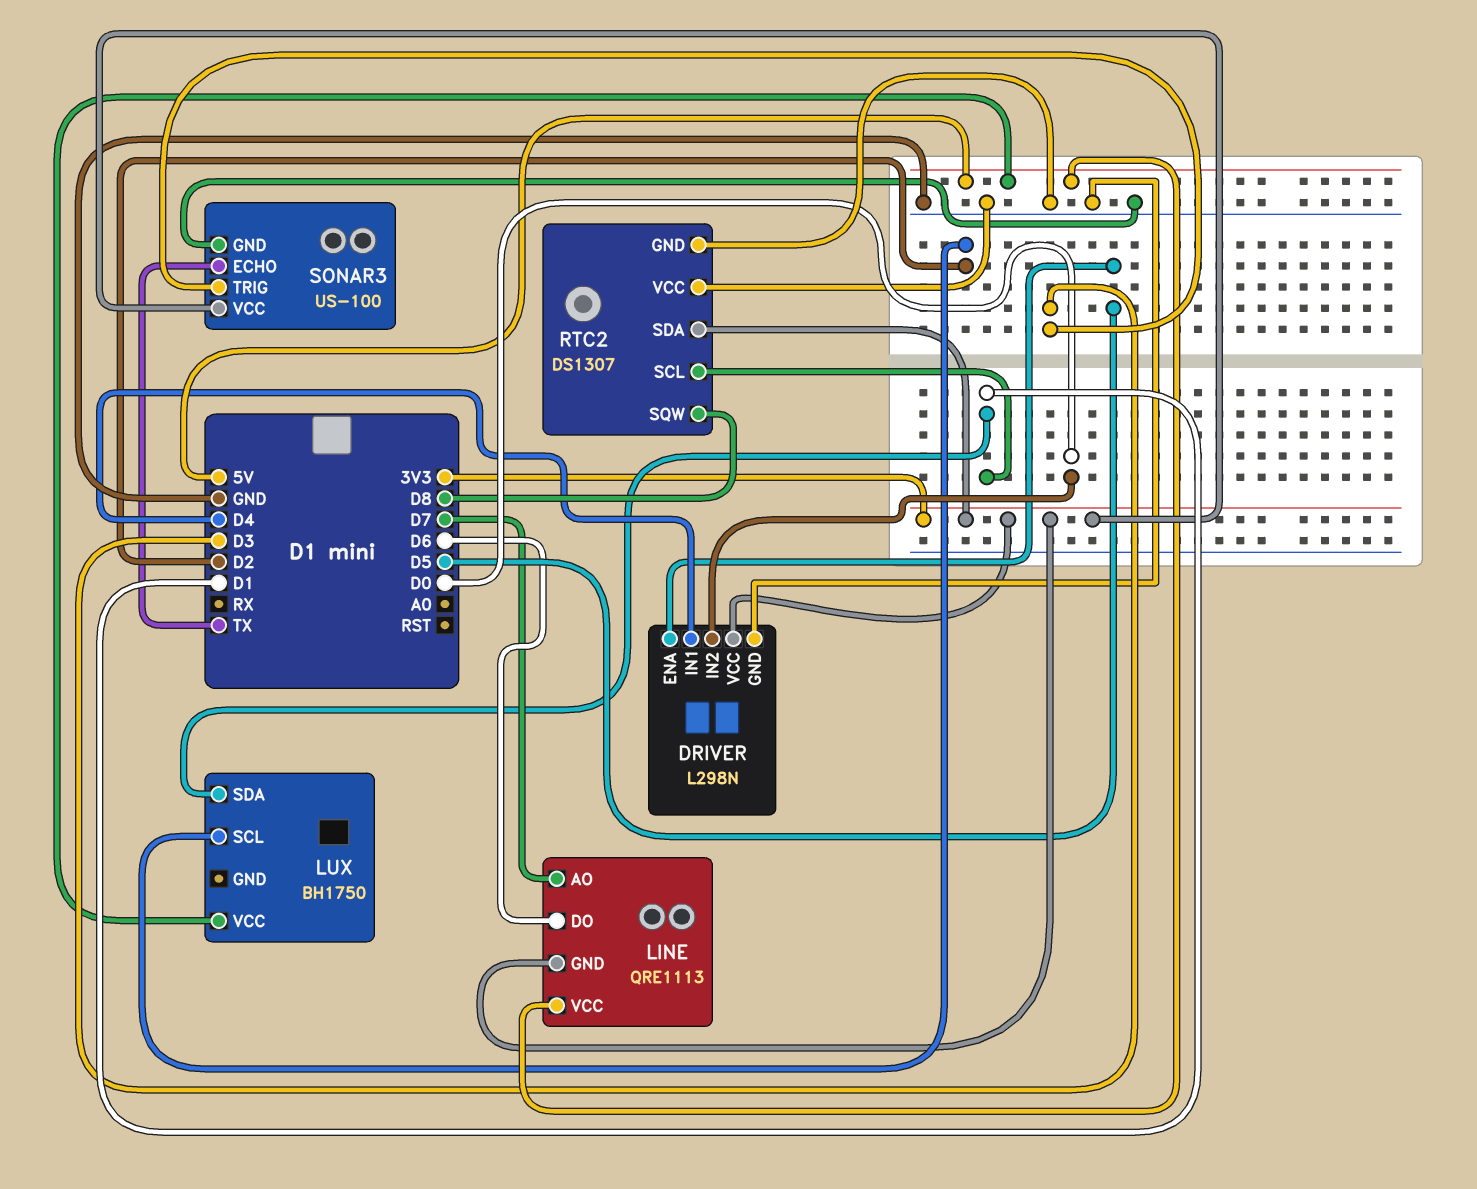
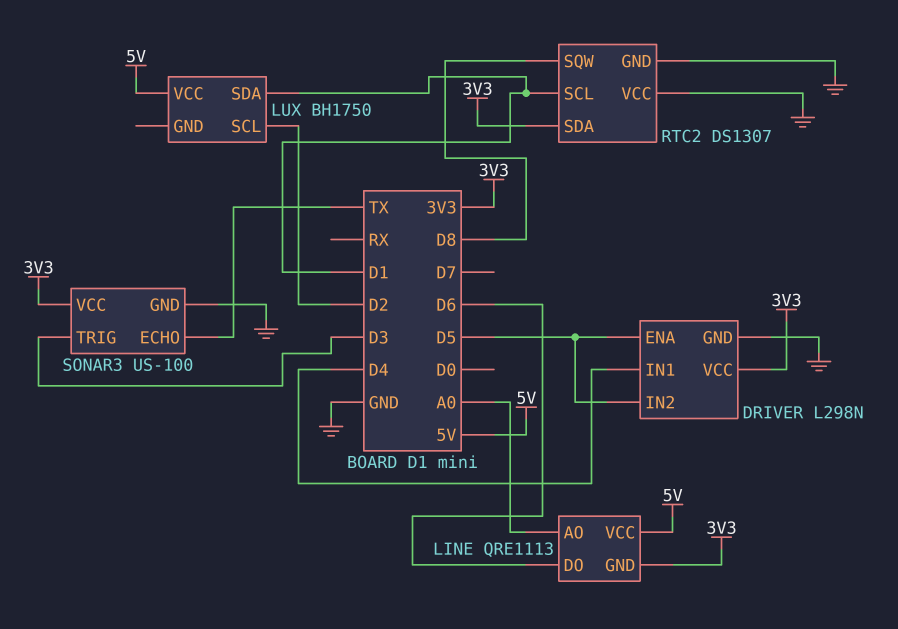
DRIVER pin IN2: D0 -> D5
LINE pin AO: D7 -> A0

